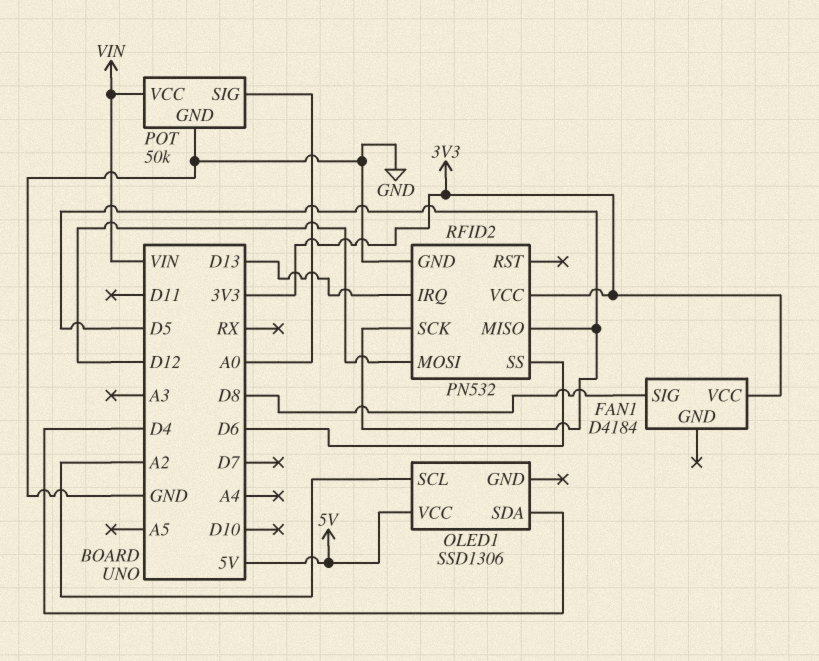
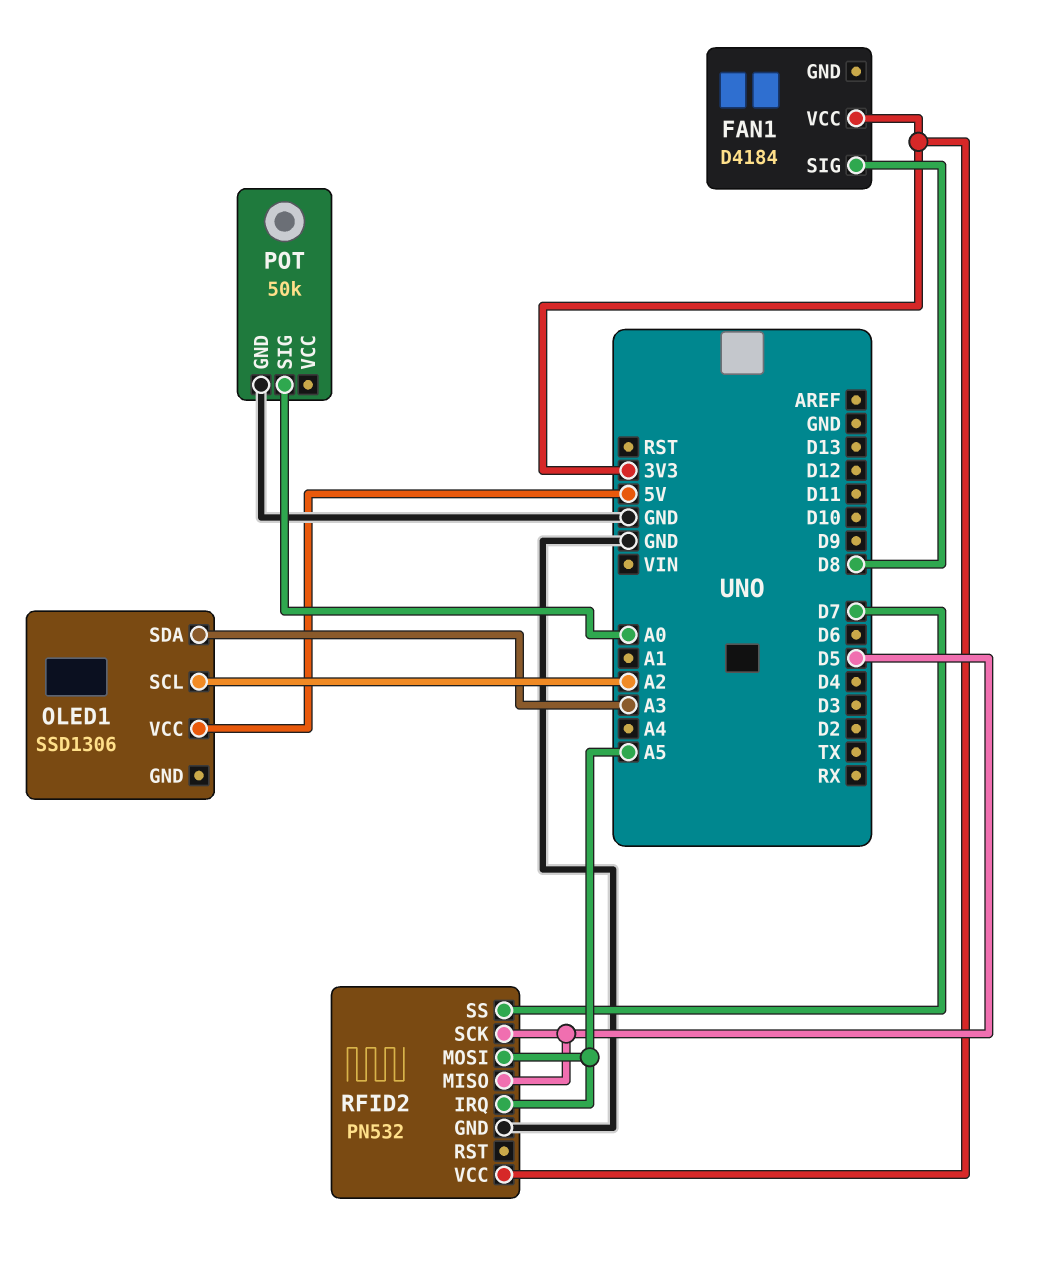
OLED1 pin SDA: D4 -> A3
POT pin VCC: VIN -> none
RFID2 pin IRQ: D13 -> A5
RFID2 pin MOSI: D12 -> A5
RFID2 pin SS: D6 -> D7

